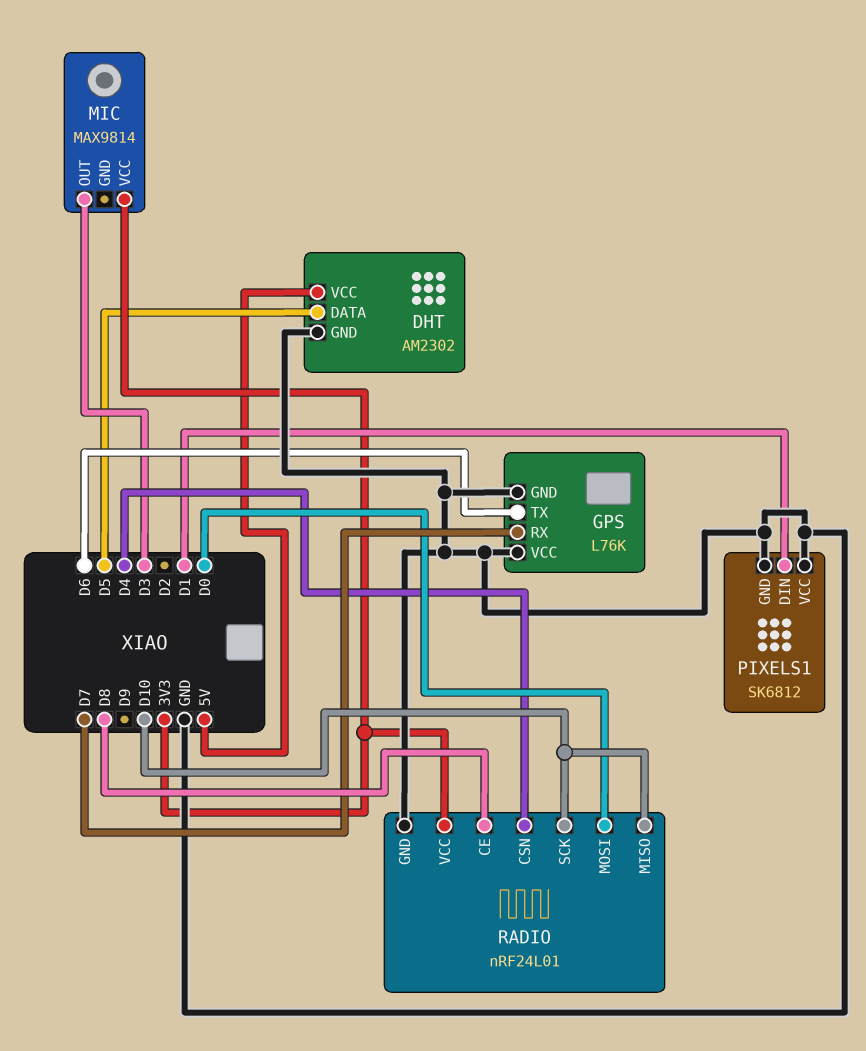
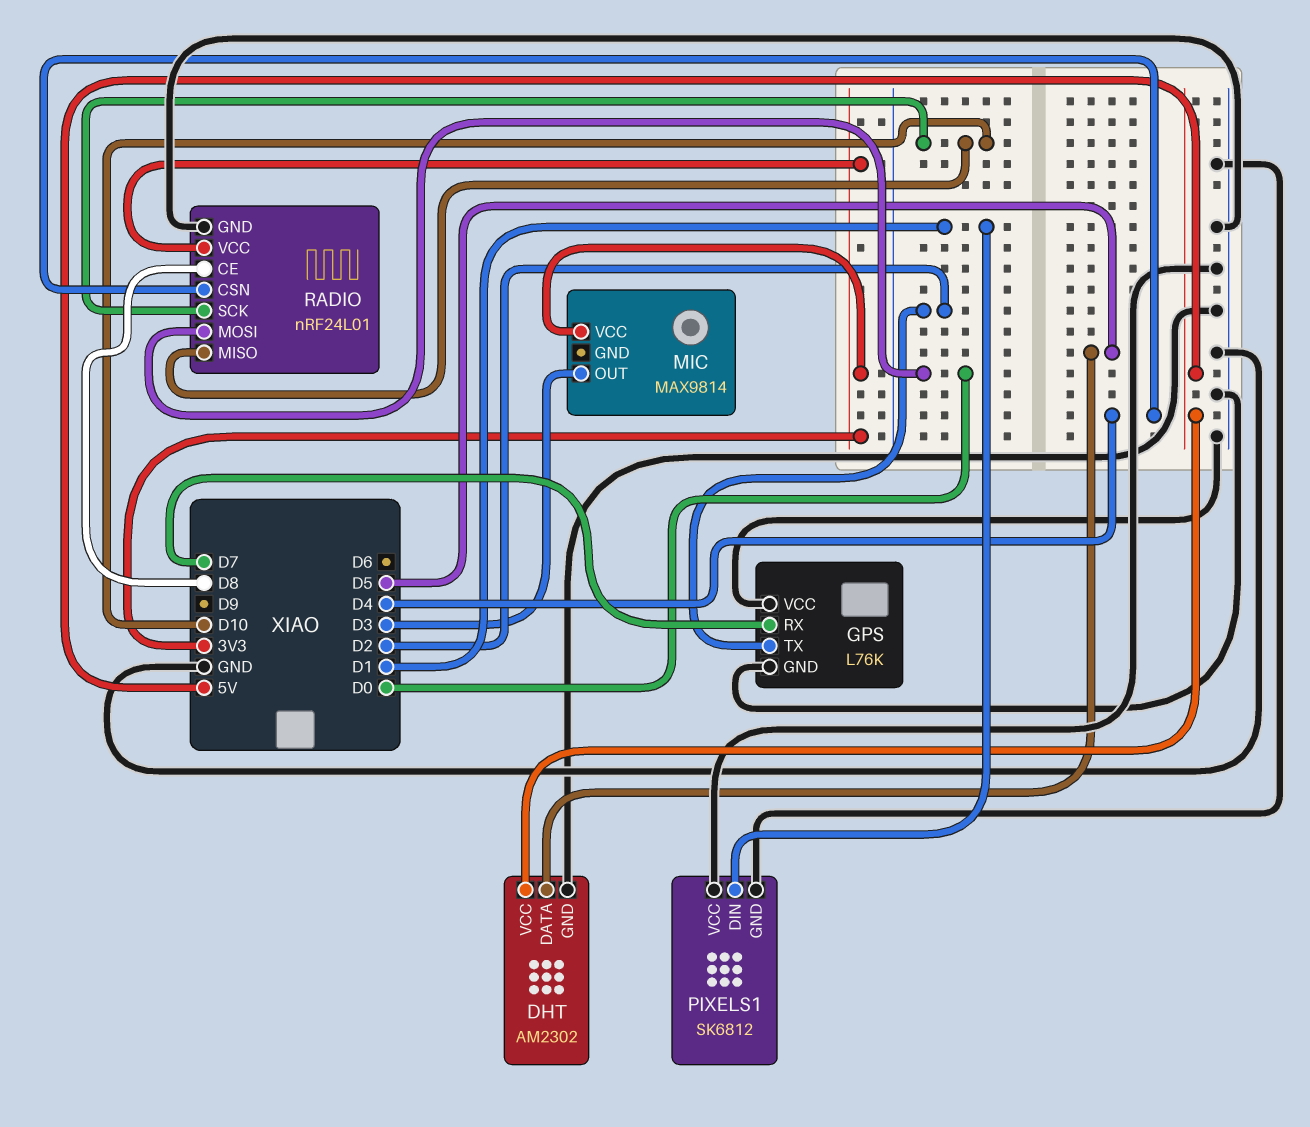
GPS pin TX: D6 -> D2

